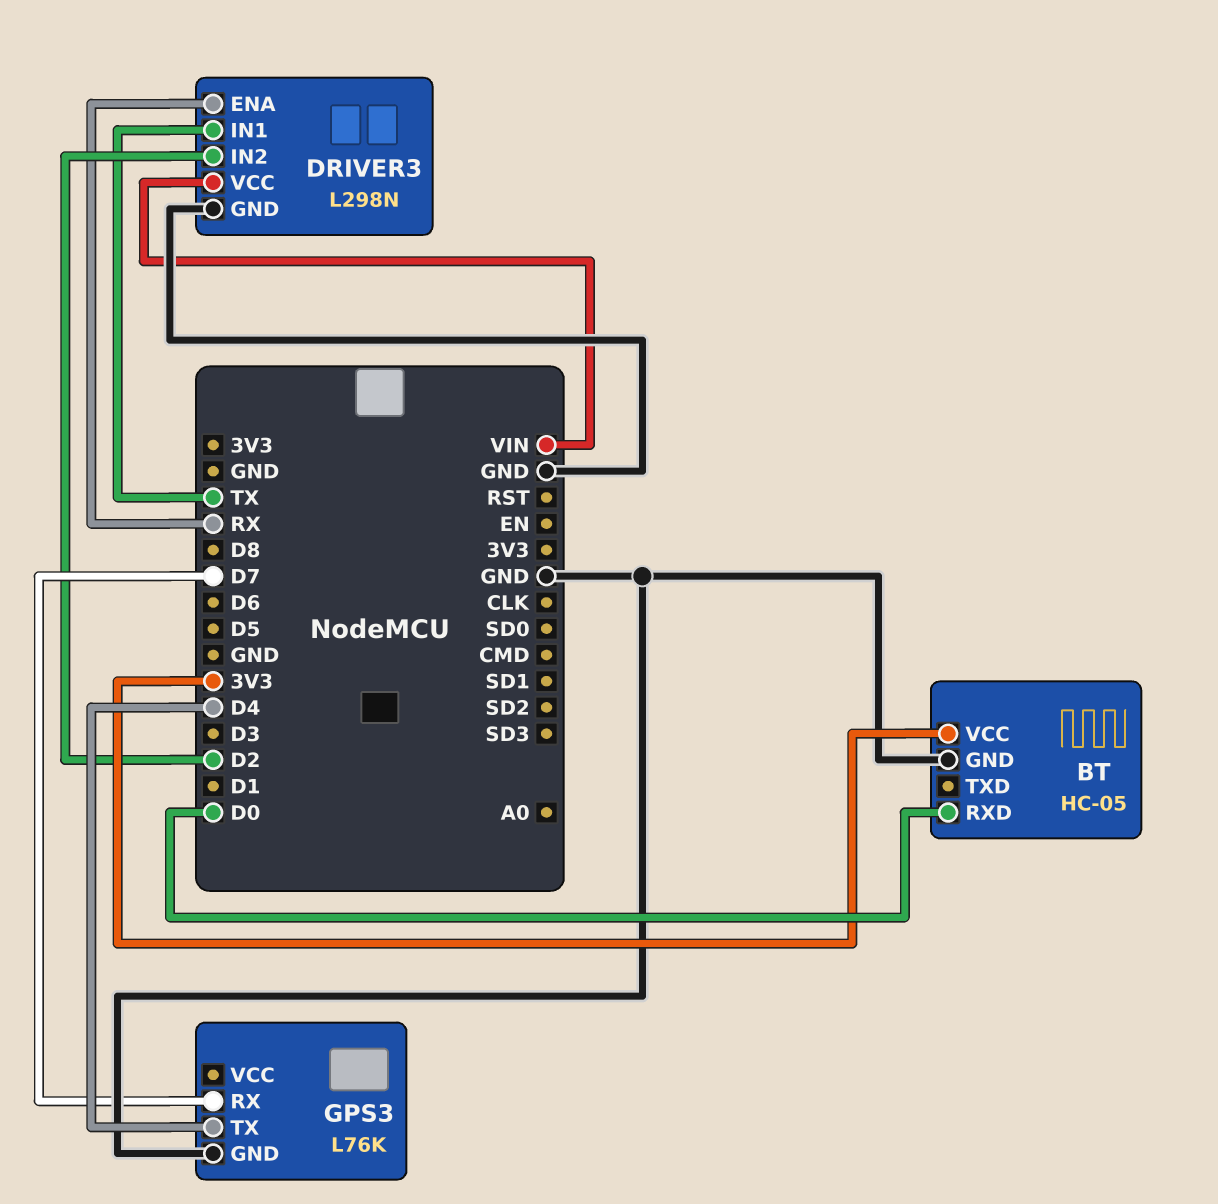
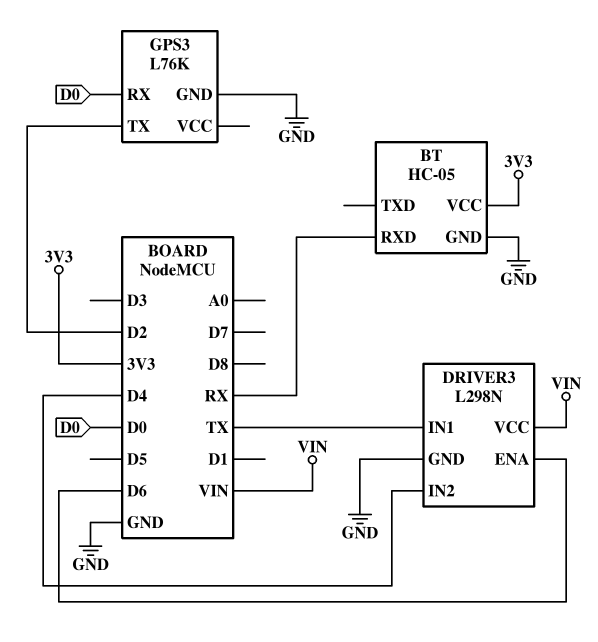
BT pin RXD: D0 -> RX
DRIVER3 pin ENA: RX -> D6
DRIVER3 pin IN2: D2 -> D4
GPS3 pin RX: D7 -> D0
GPS3 pin TX: D4 -> D2

